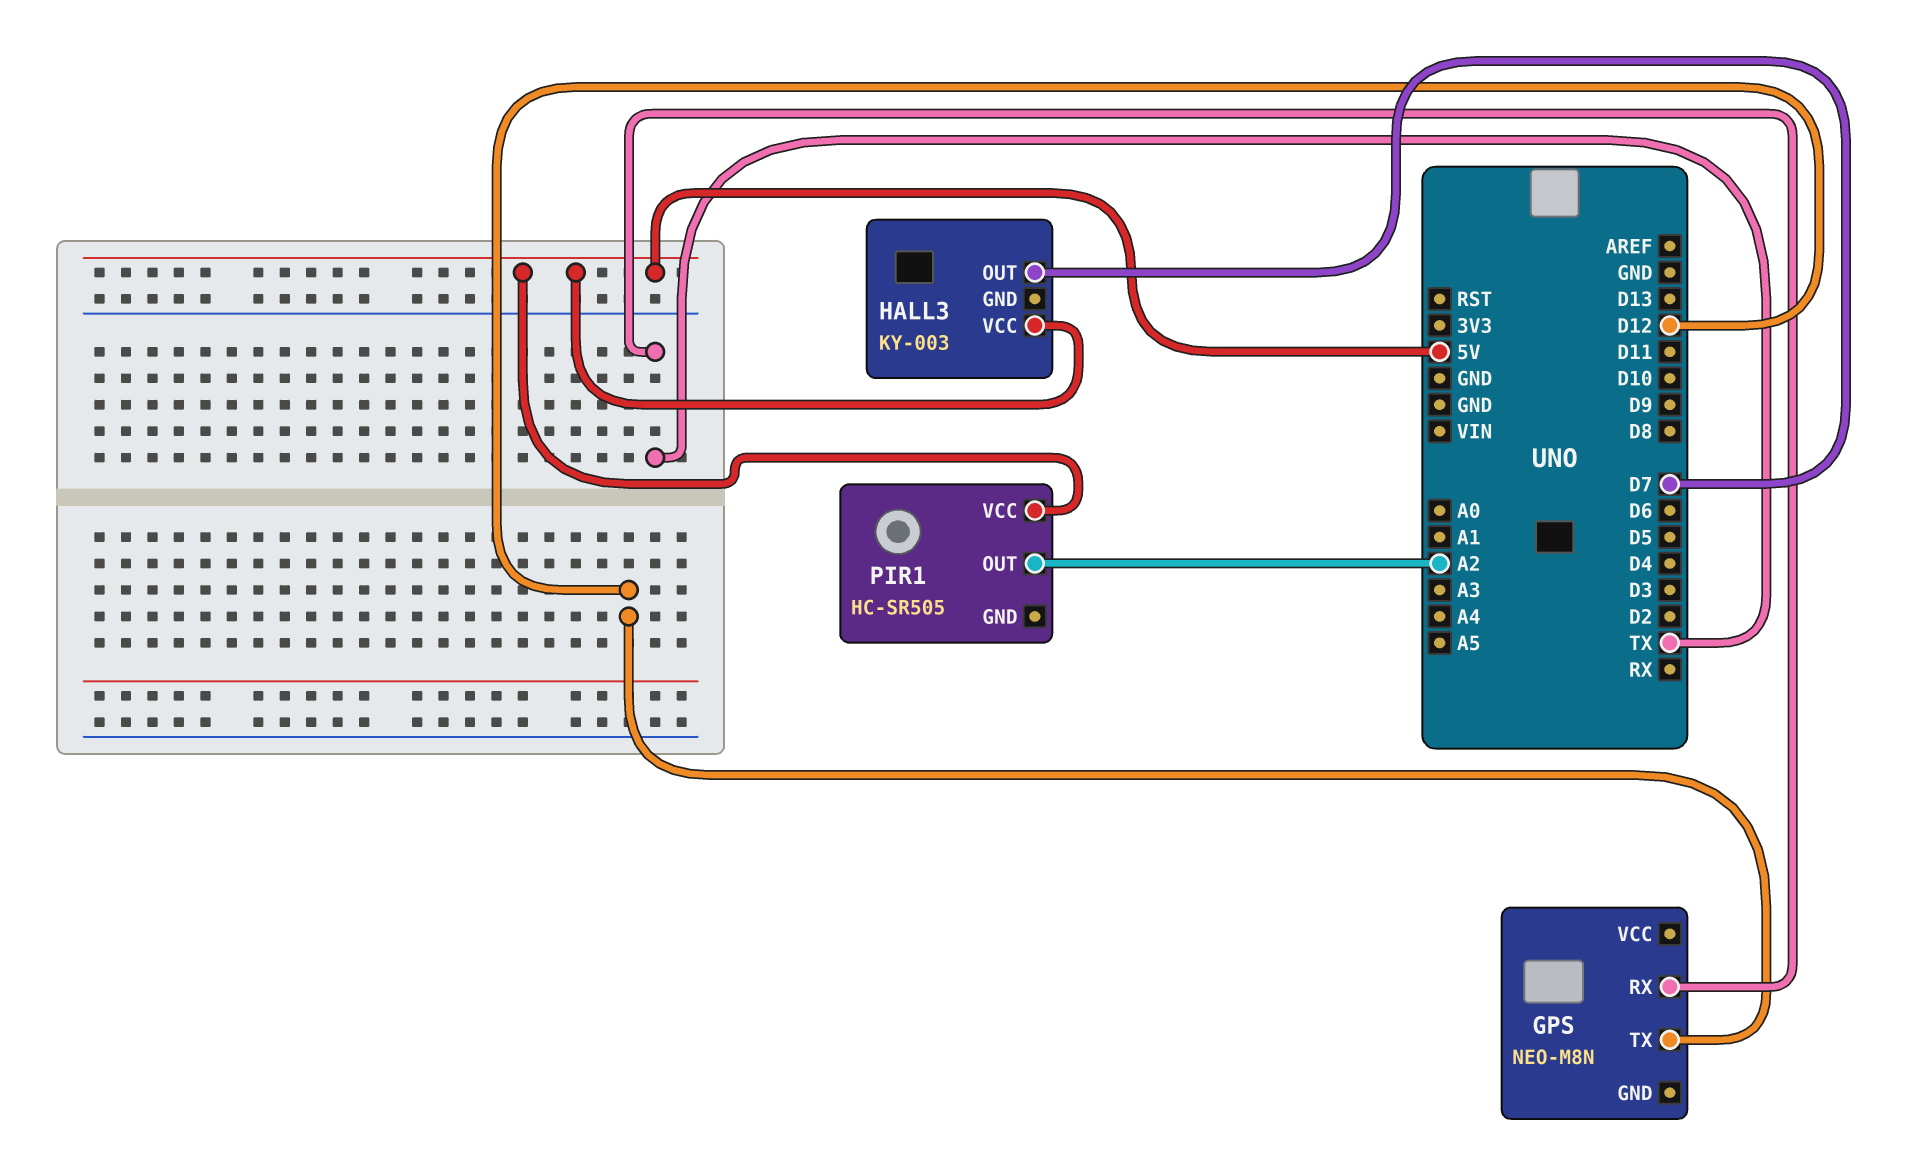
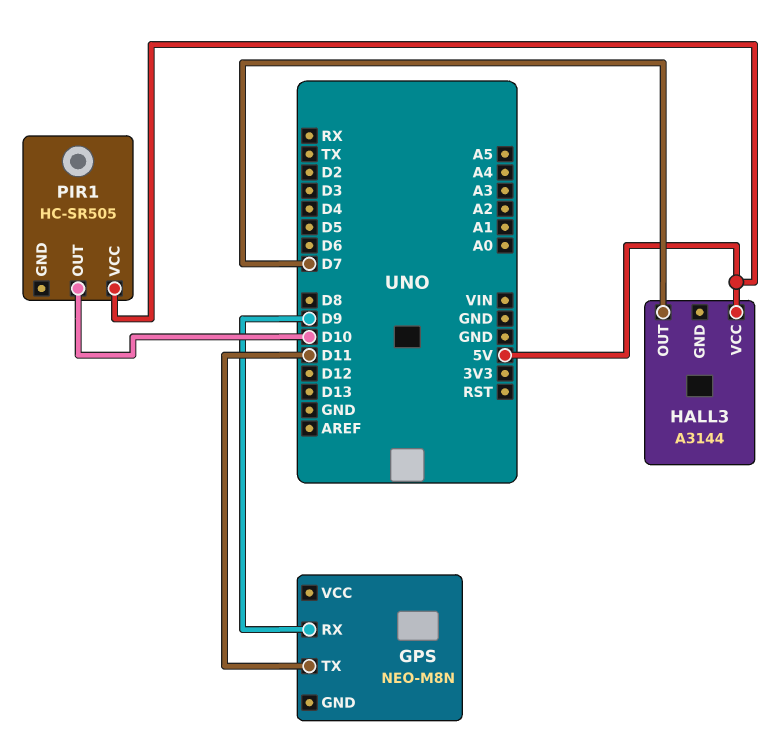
GPS pin RX: TX -> D9
GPS pin TX: D12 -> D11
HALL3: KY-003 -> A3144
PIR1 pin OUT: A2 -> D10

